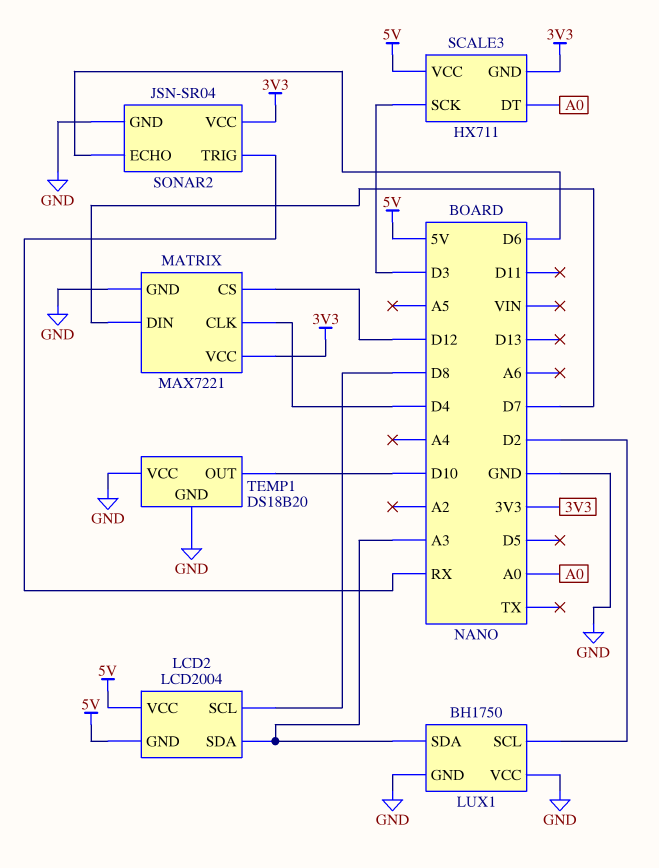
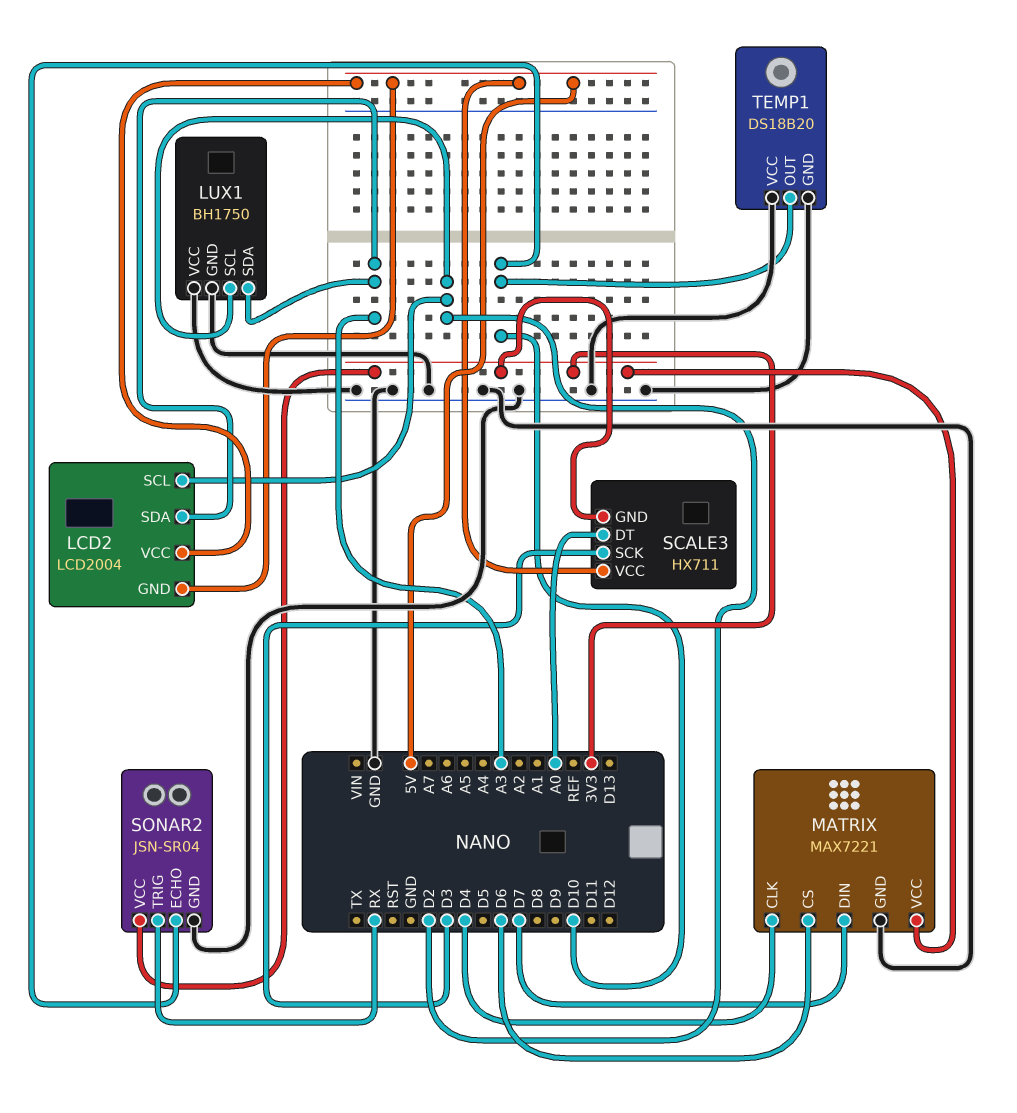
LCD2 pin SCL: D8 -> D2
MATRIX pin CS: D12 -> D6
SONAR2 pin ECHO: D6 -> D10

